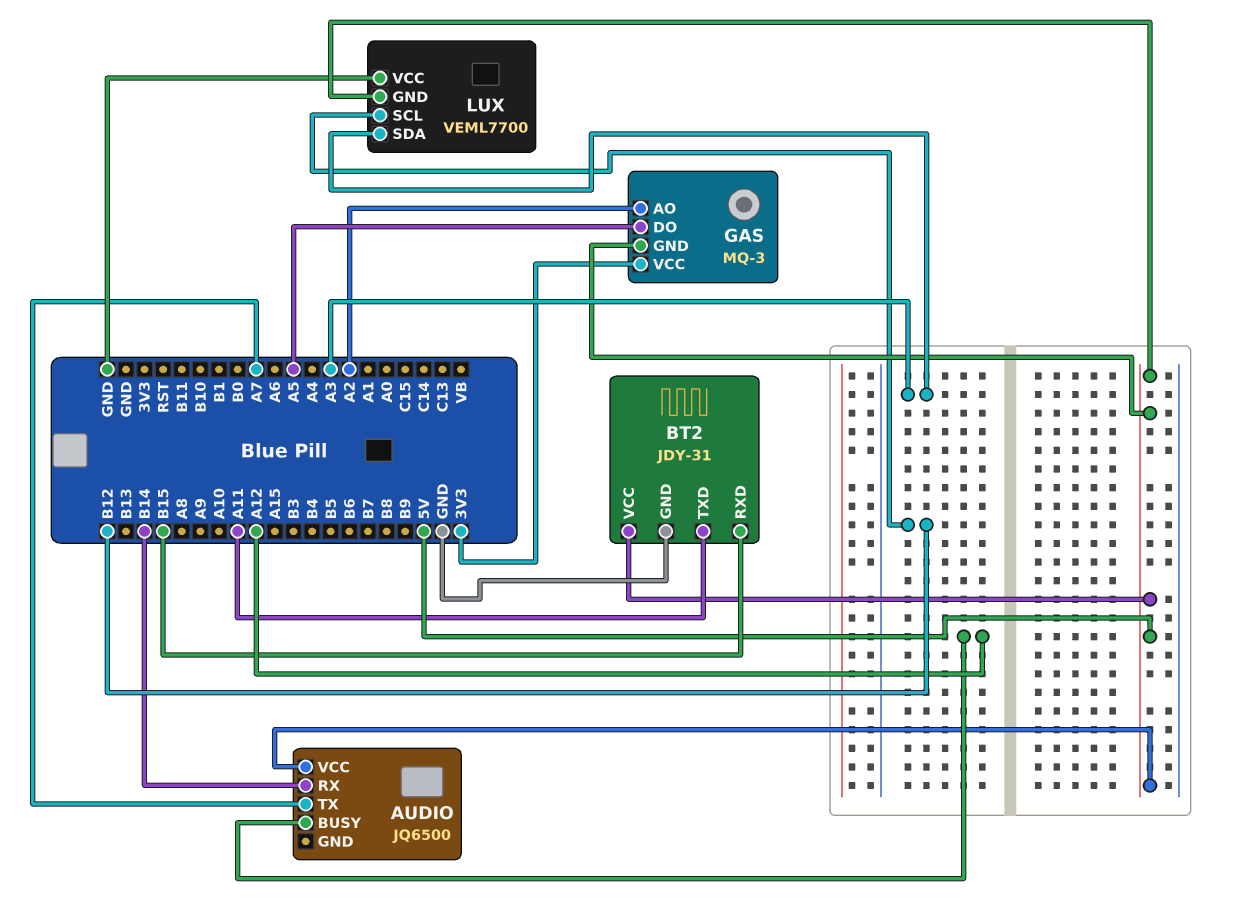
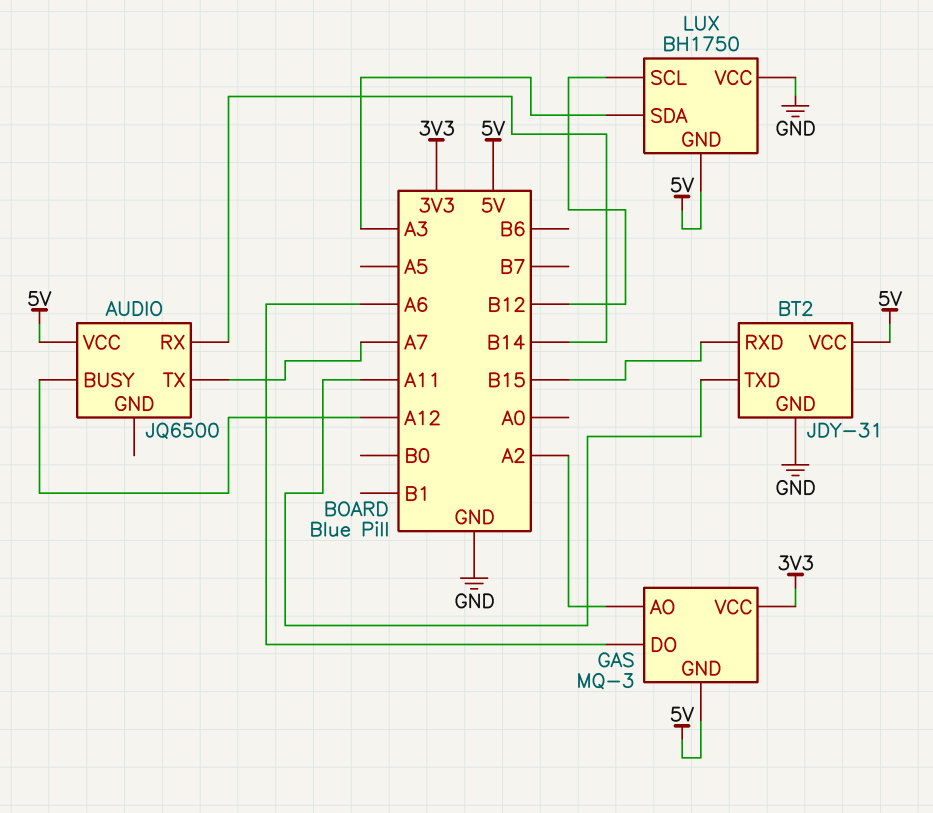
GAS pin DO: A5 -> A6
LUX: VEML7700 -> BH1750

